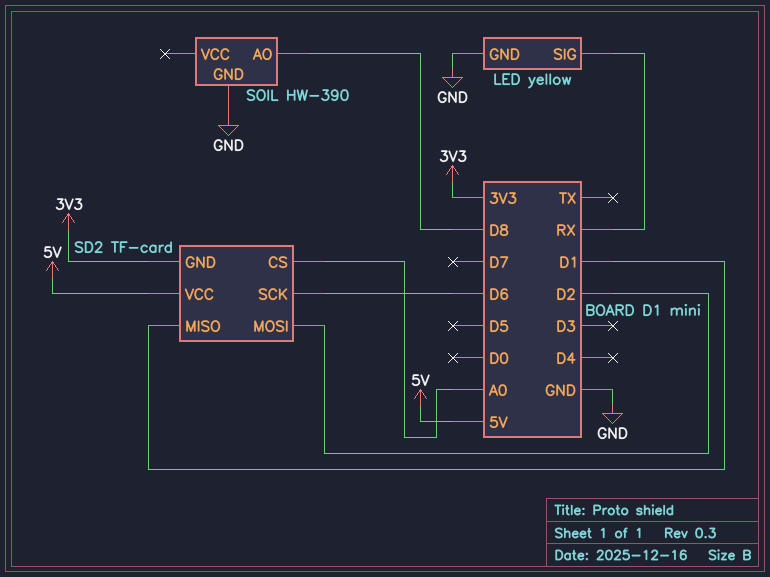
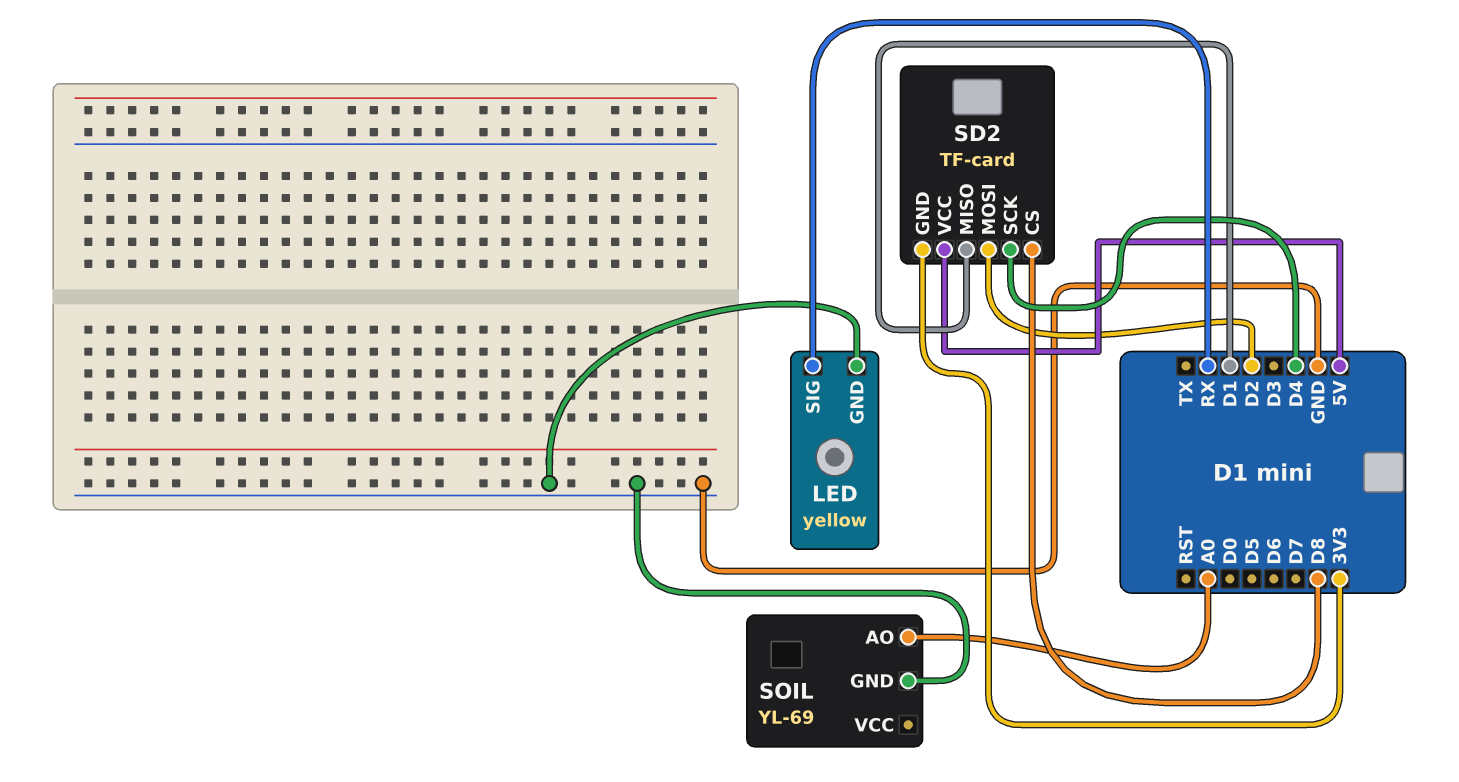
SD2 pin CS: A0 -> D8
SD2 pin SCK: D6 -> D4
SOIL: HW-390 -> YL-69
SOIL pin AO: D8 -> A0

